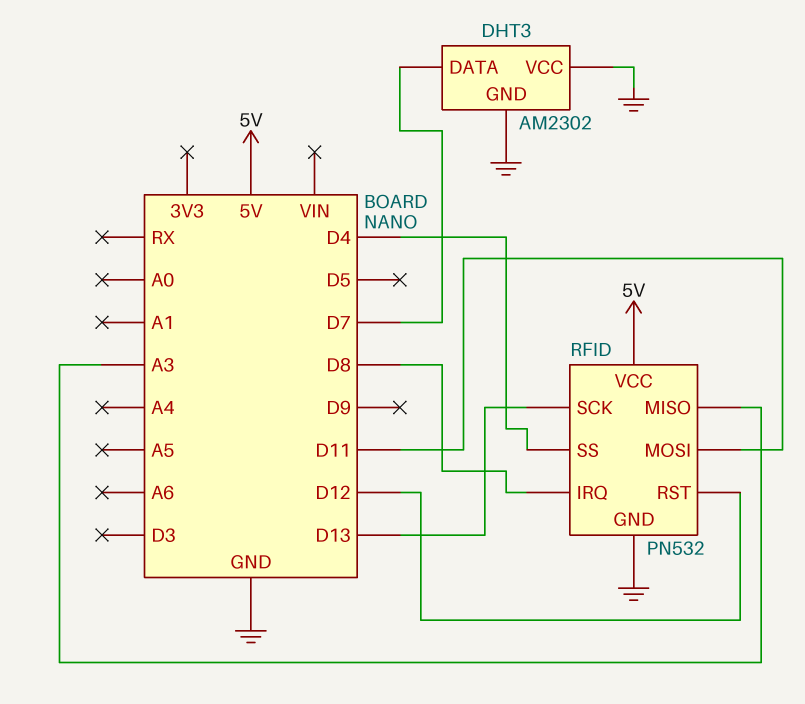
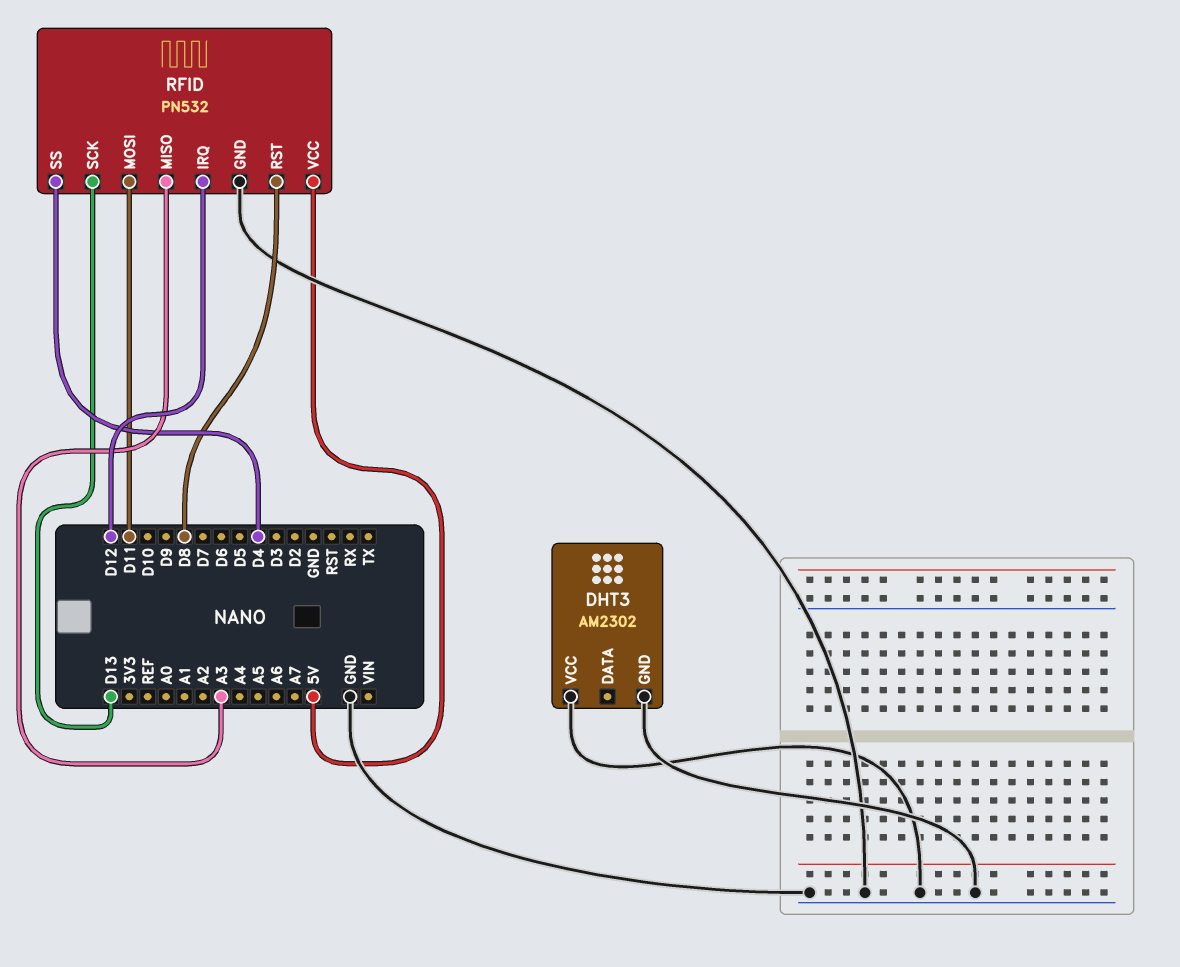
DHT3 pin DATA: D7 -> none
RFID pin IRQ: D8 -> D12
RFID pin RST: D12 -> D8

